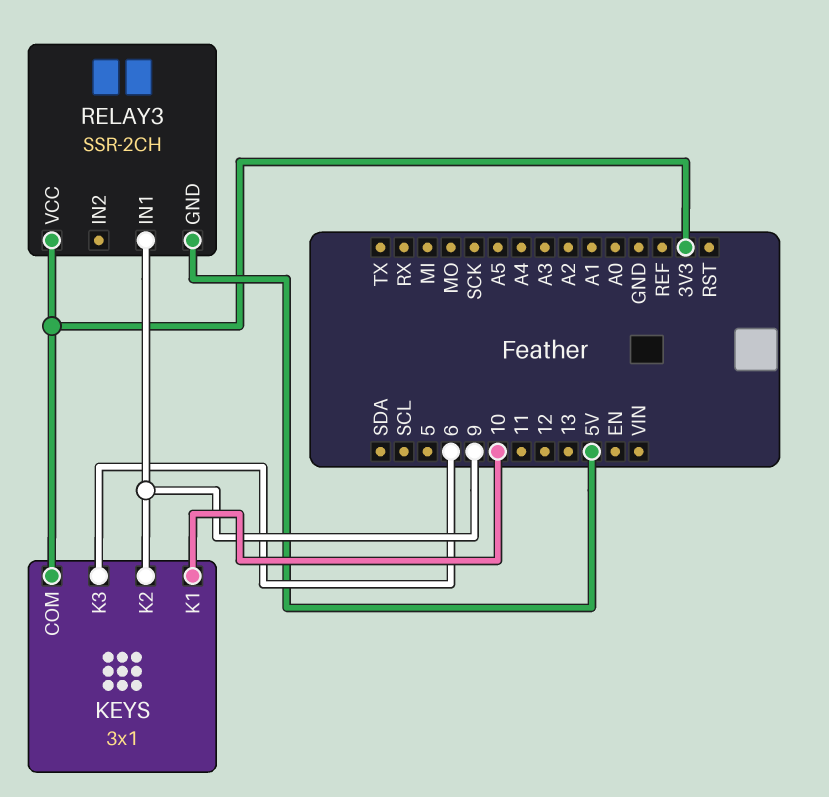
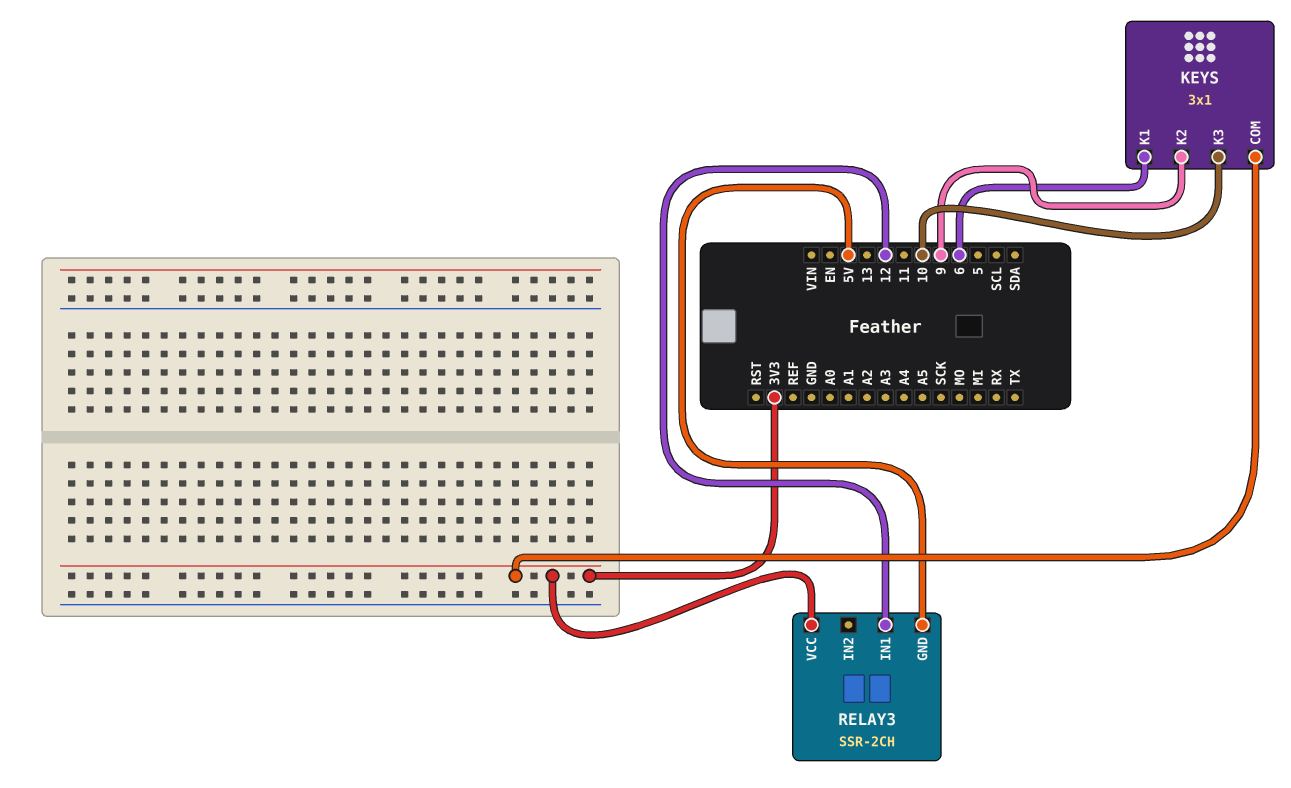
KEYS pin K1: 10 -> 6
KEYS pin K3: 6 -> 10
RELAY3 pin IN1: 9 -> 12

